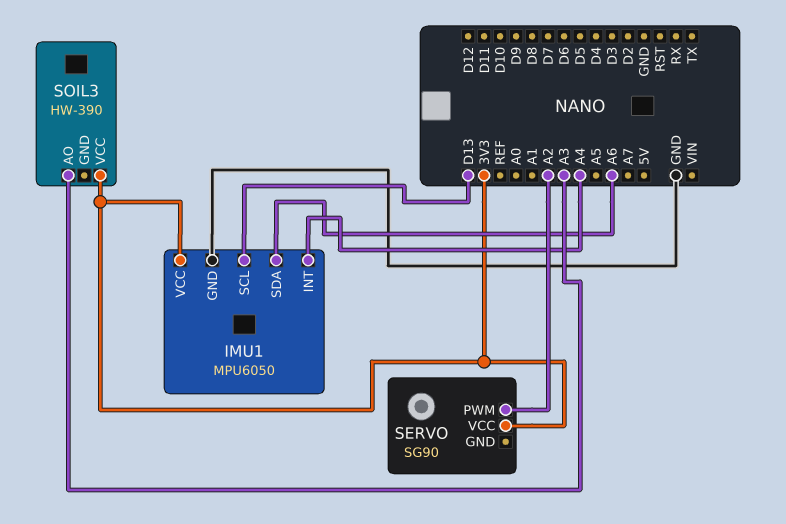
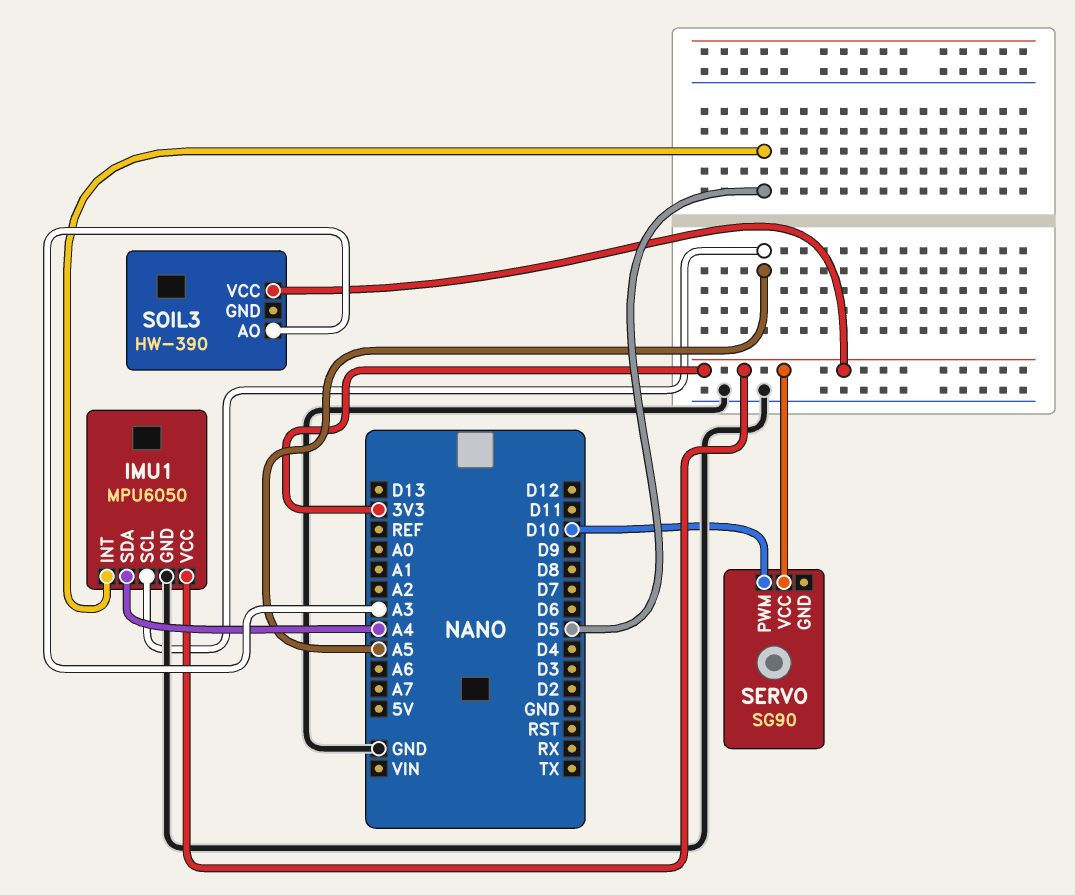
IMU1 pin INT: A4 -> D5
IMU1 pin SCL: D13 -> A5
IMU1 pin SDA: A6 -> A4
SERVO pin PWM: A2 -> D10

